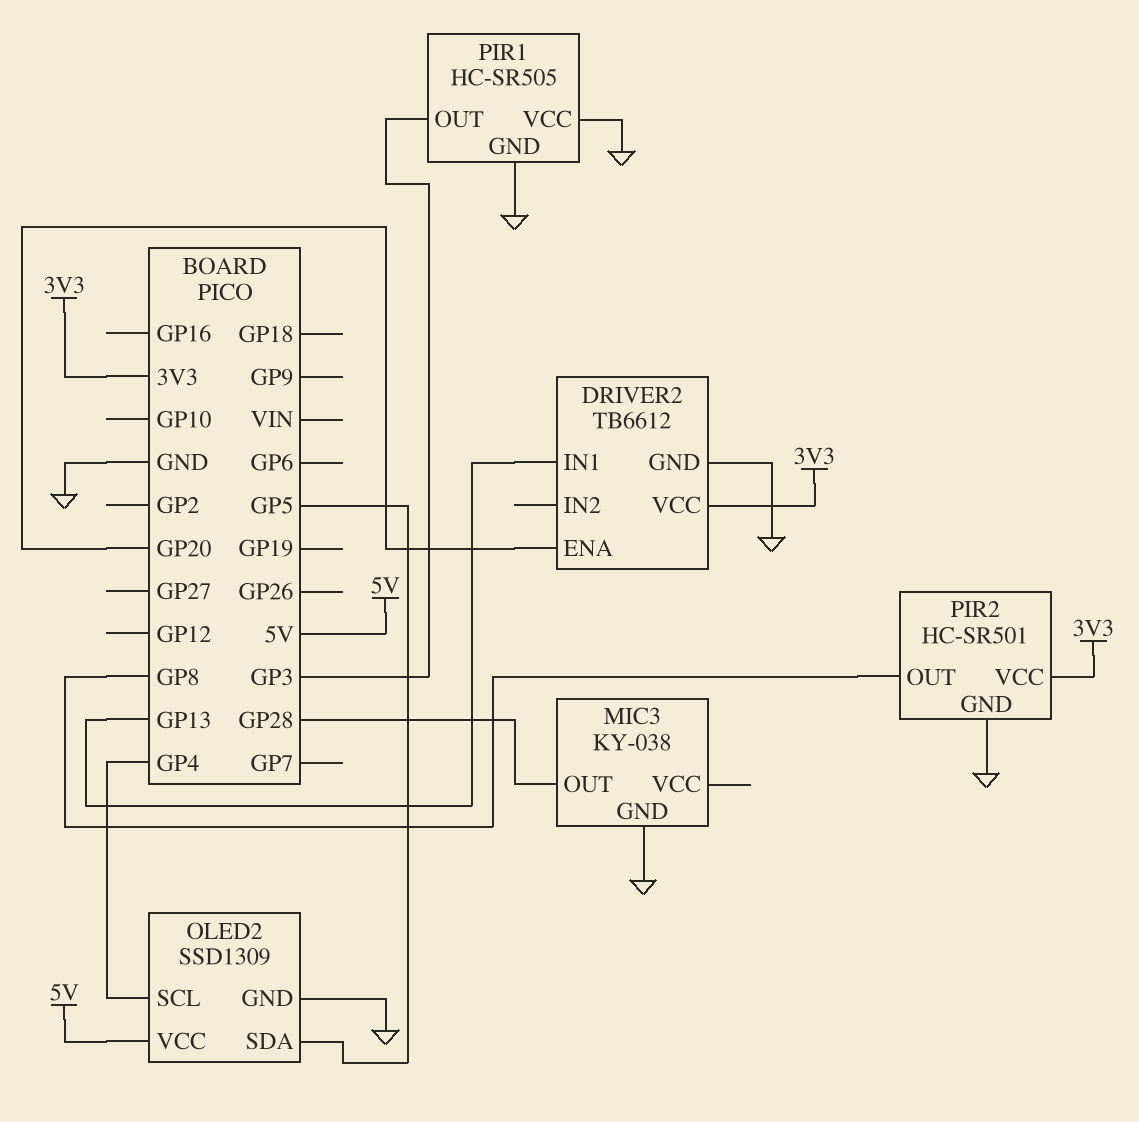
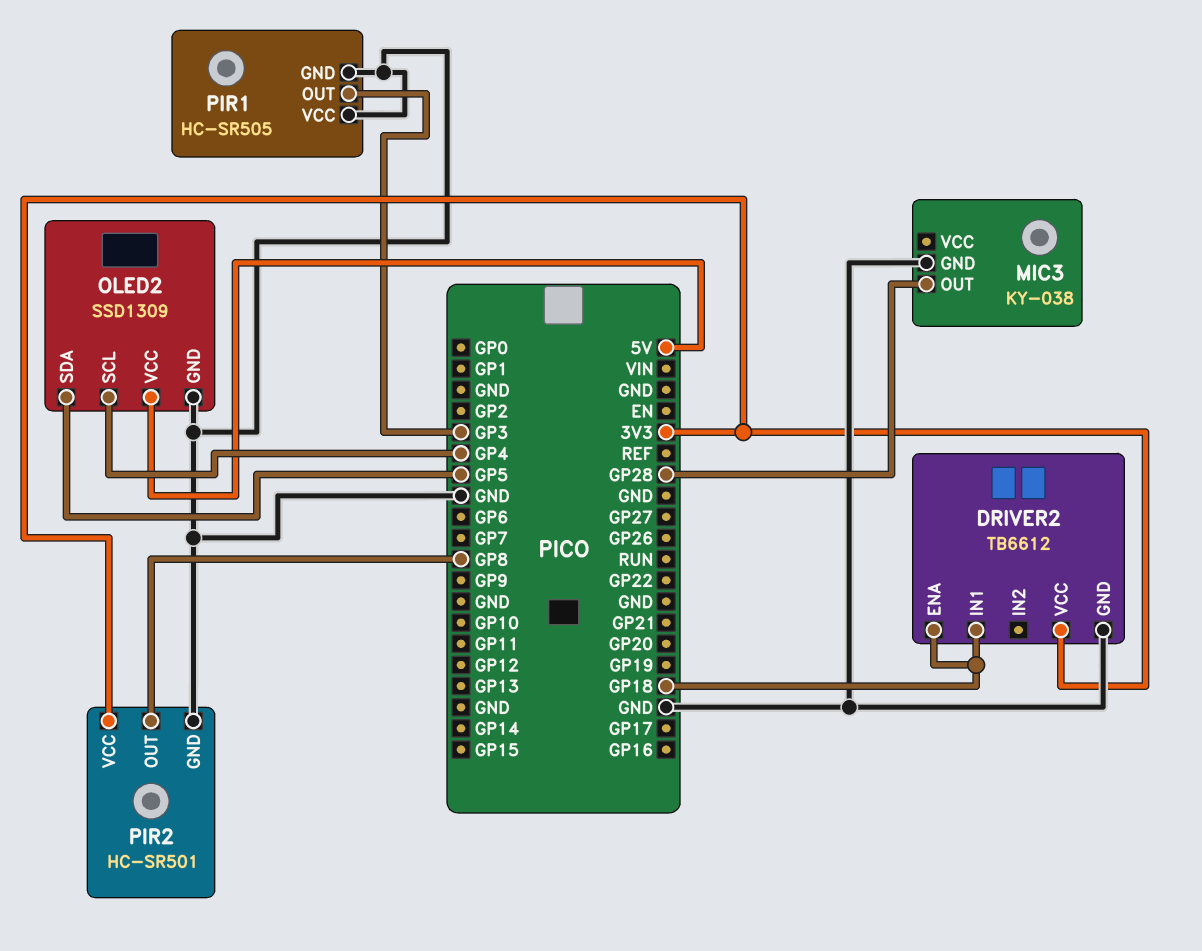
DRIVER2 pin ENA: GP20 -> GP18
DRIVER2 pin IN1: GP13 -> GP18

